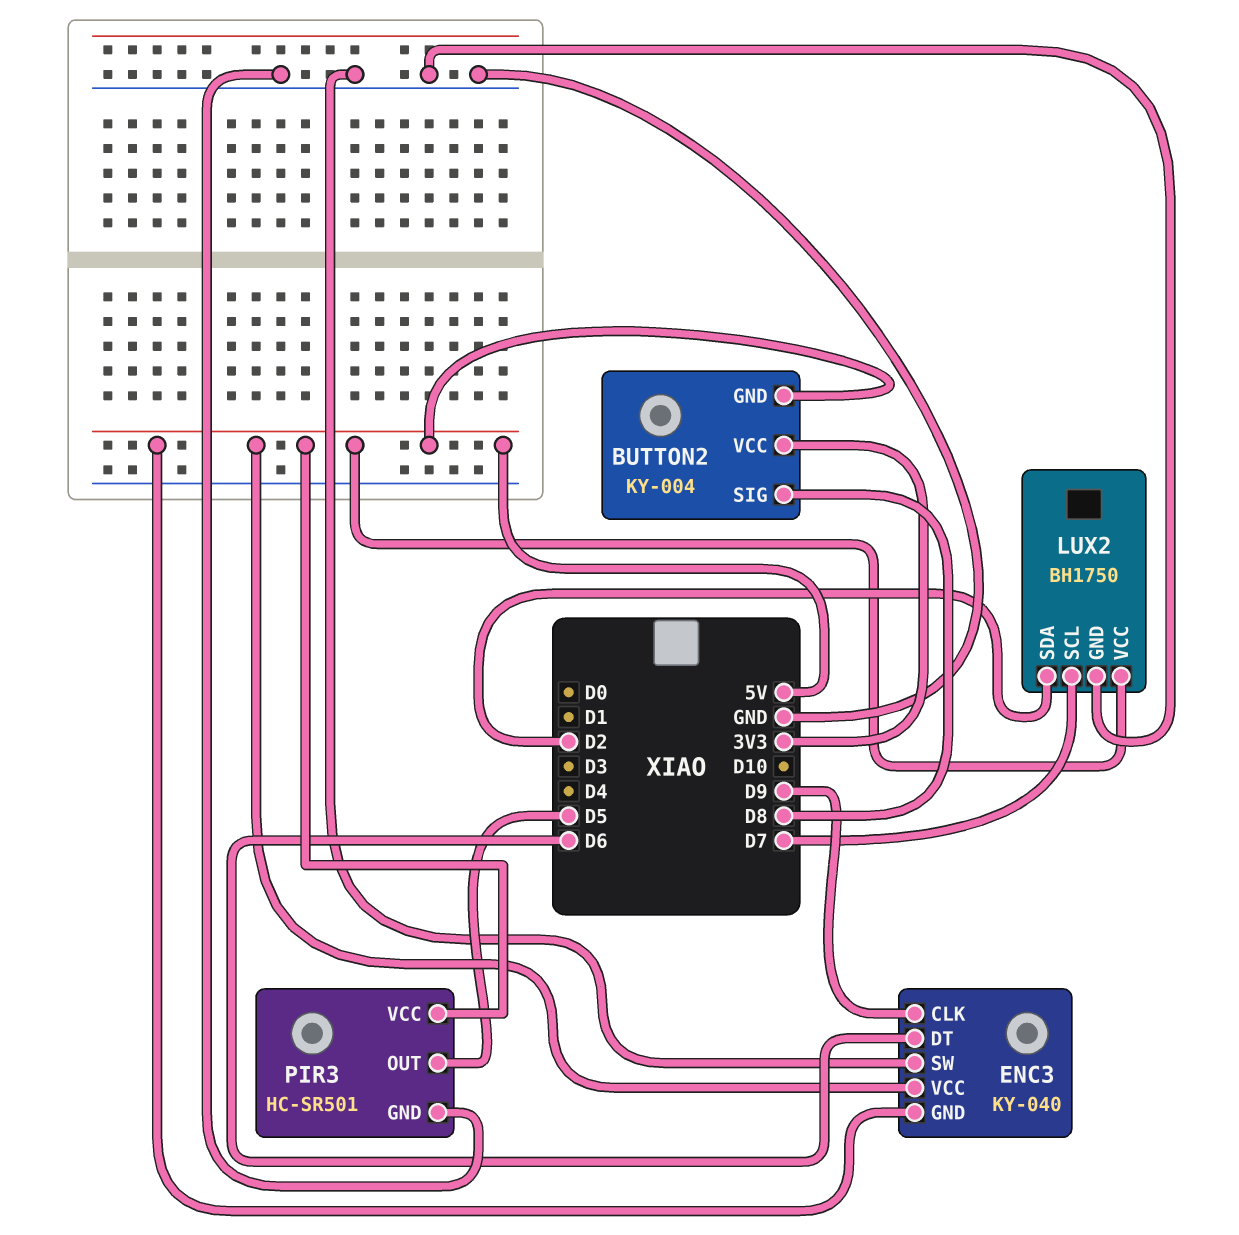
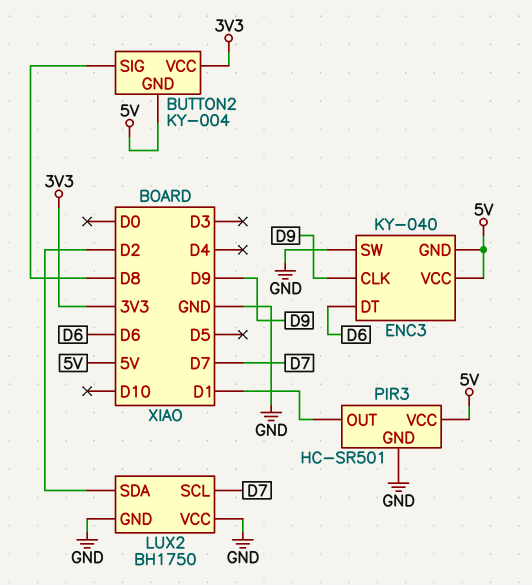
LUX2 pin VCC: 5V -> GND
PIR3 pin OUT: D5 -> D1

